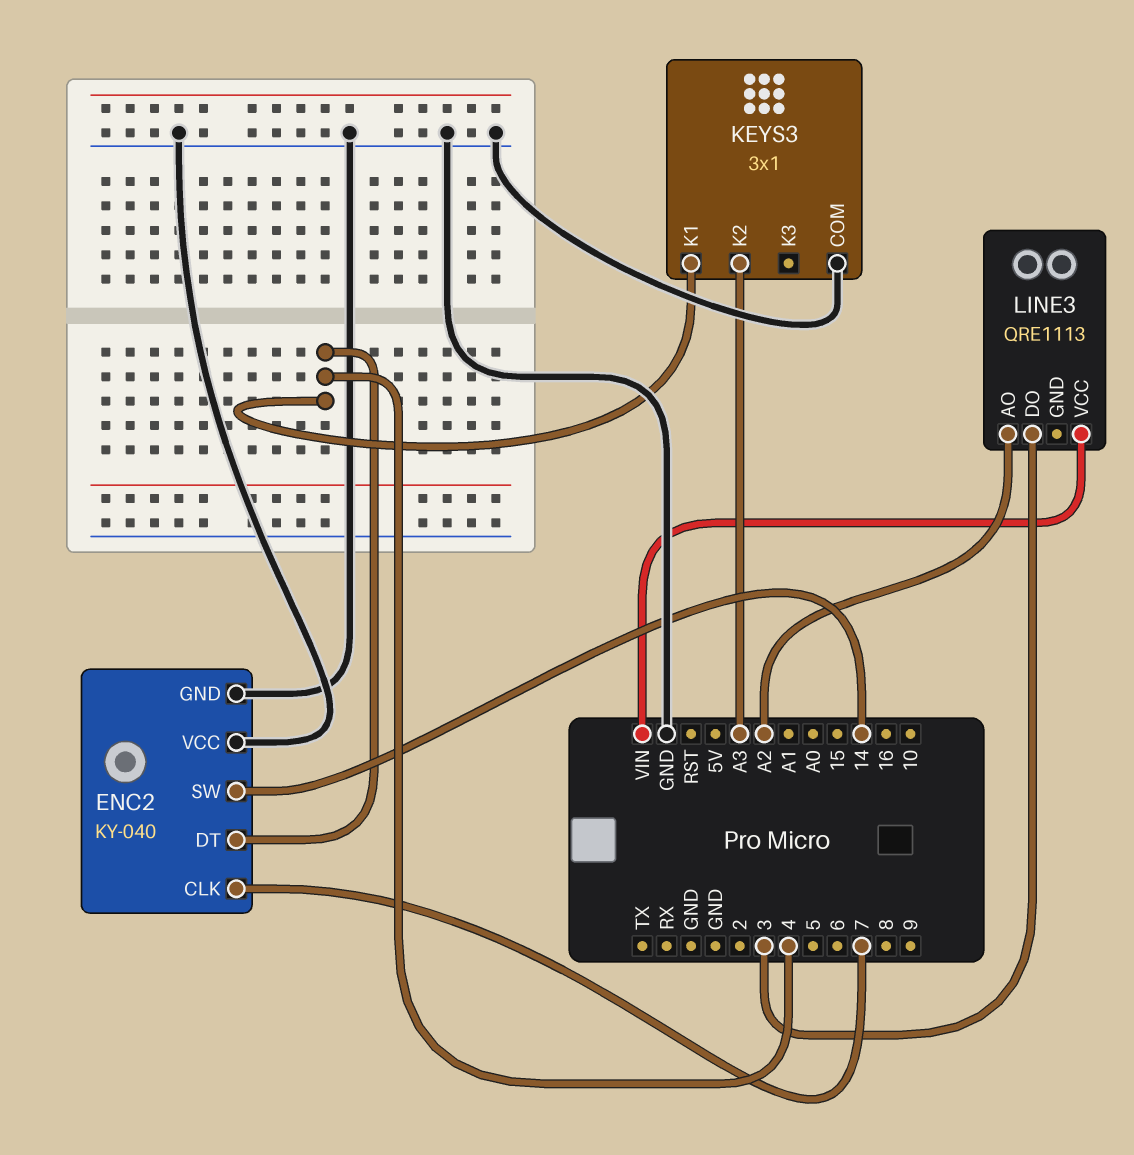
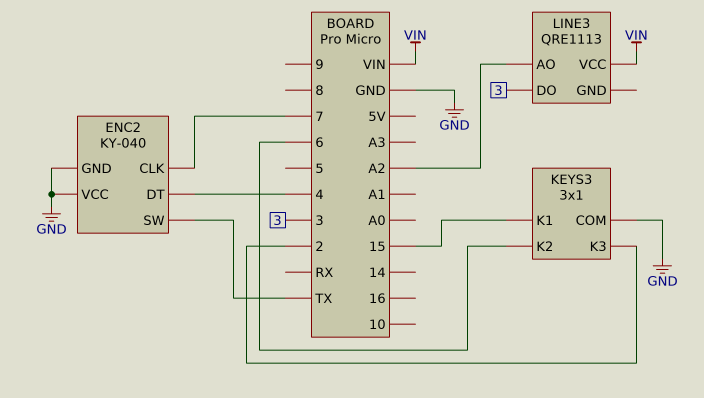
ENC2 pin SW: 14 -> TX
KEYS3 pin K1: 4 -> 15
KEYS3 pin K2: A3 -> 6
KEYS3 pin K3: none -> 2

